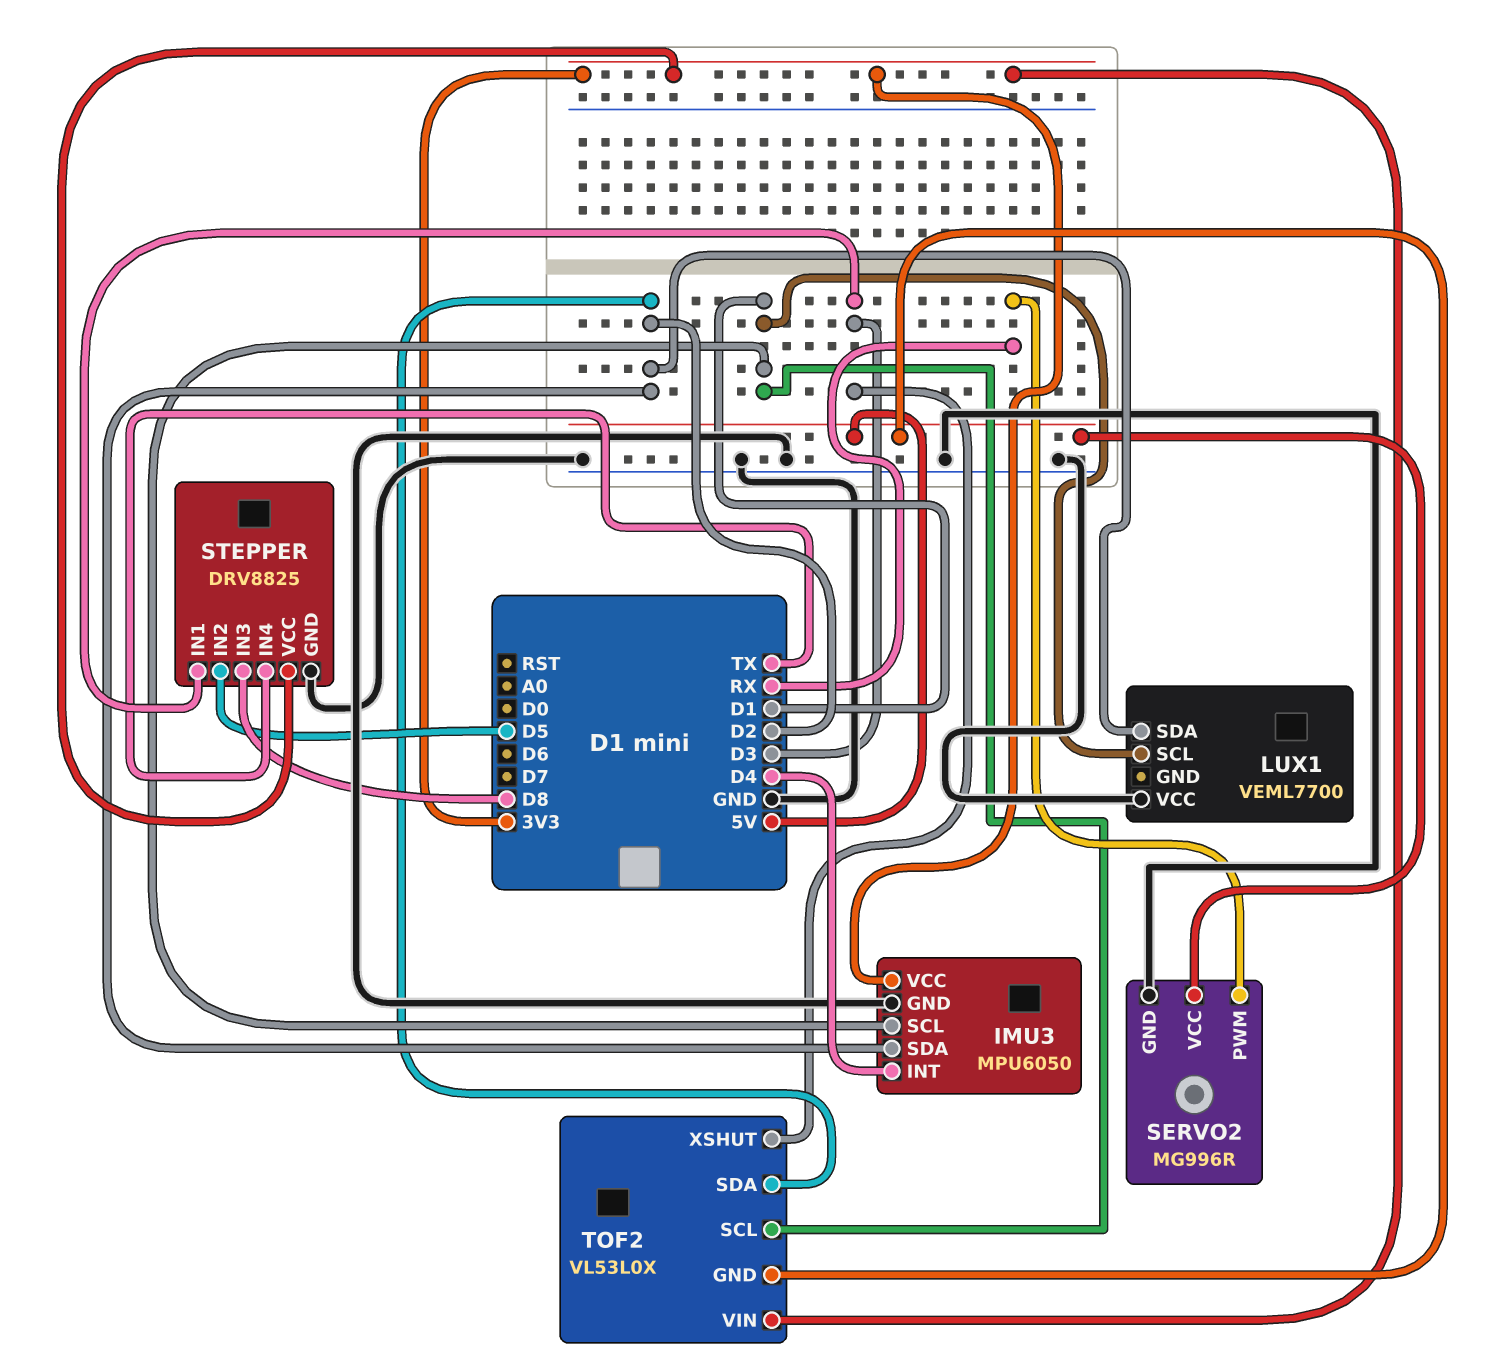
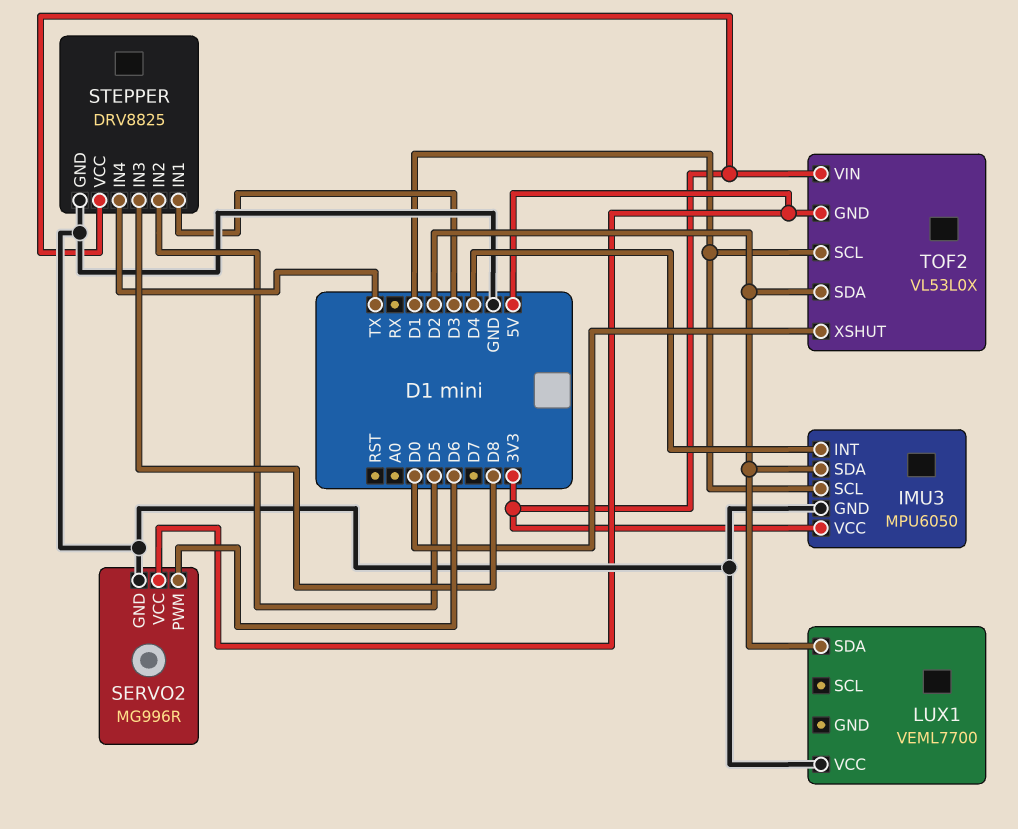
LUX1 pin SCL: D1 -> none
SERVO2 pin PWM: RX -> D6
TOF2 pin XSHUT: D3 -> D0

